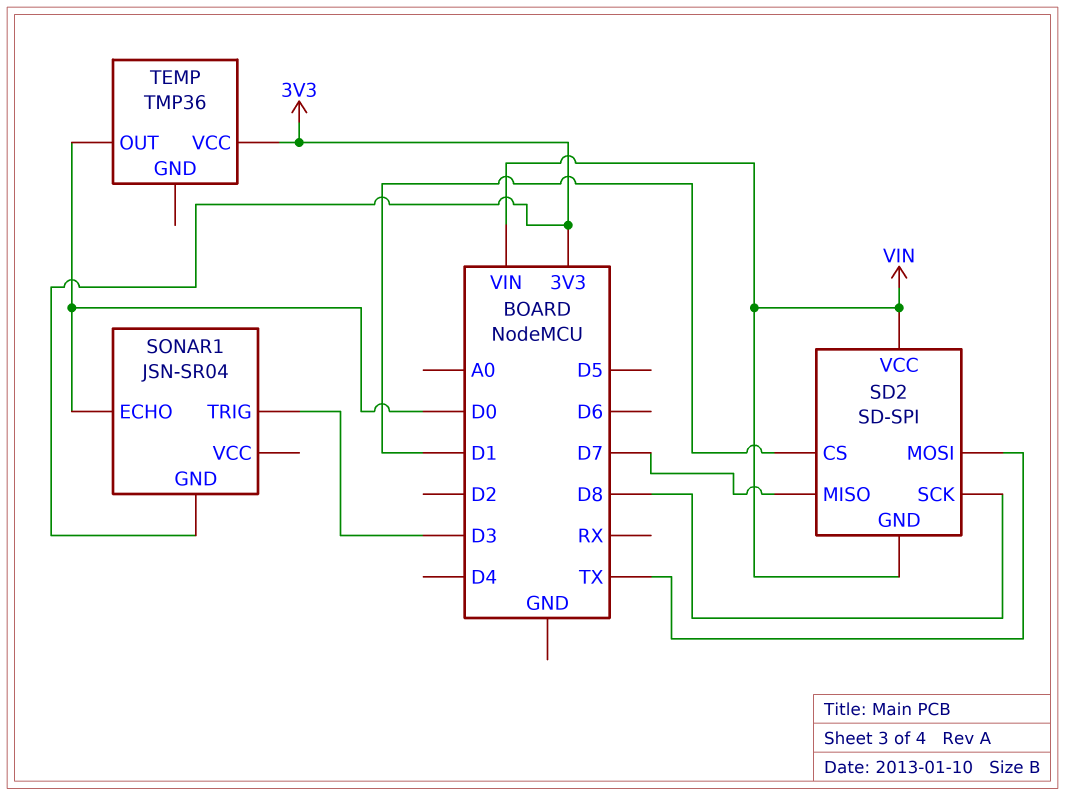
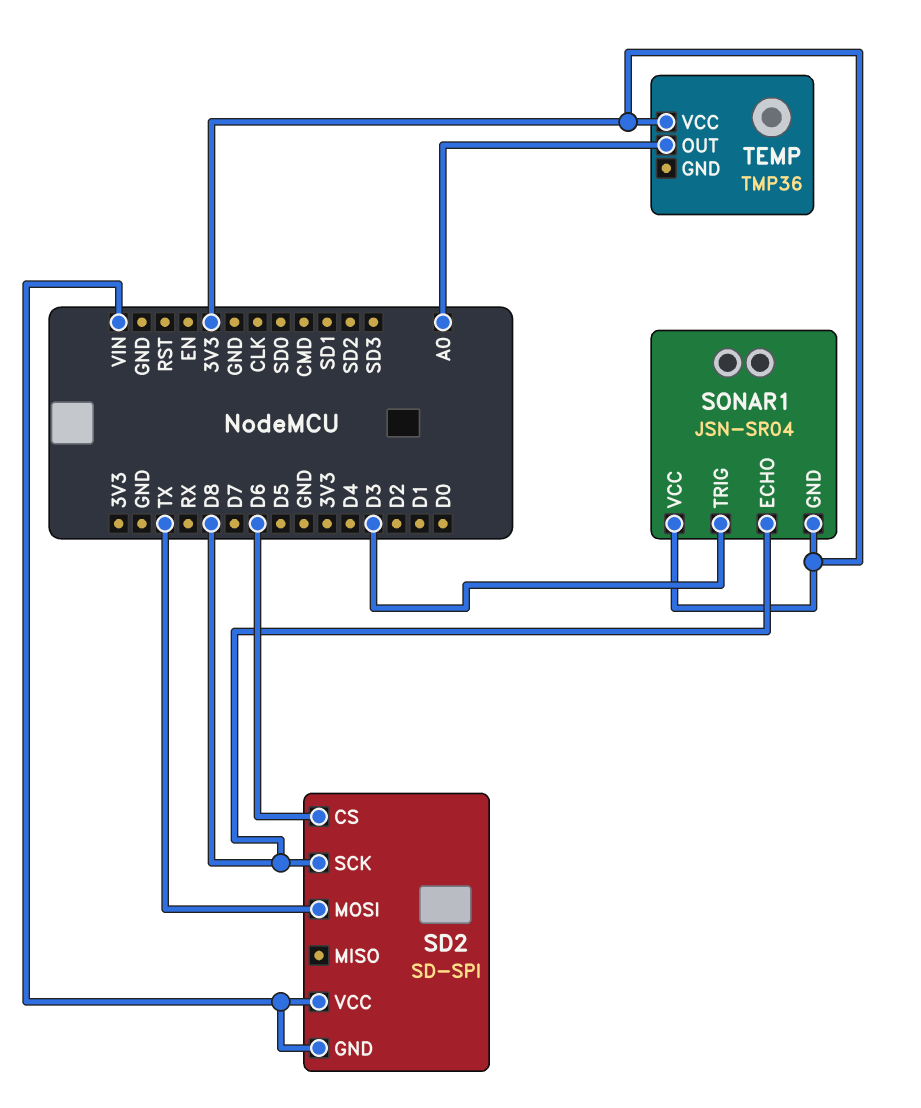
SD2 pin CS: D1 -> D6
SD2 pin MISO: D7 -> none
SONAR1 pin ECHO: D0 -> D8
SONAR1 pin VCC: none -> 3V3
TEMP pin OUT: D0 -> A0

